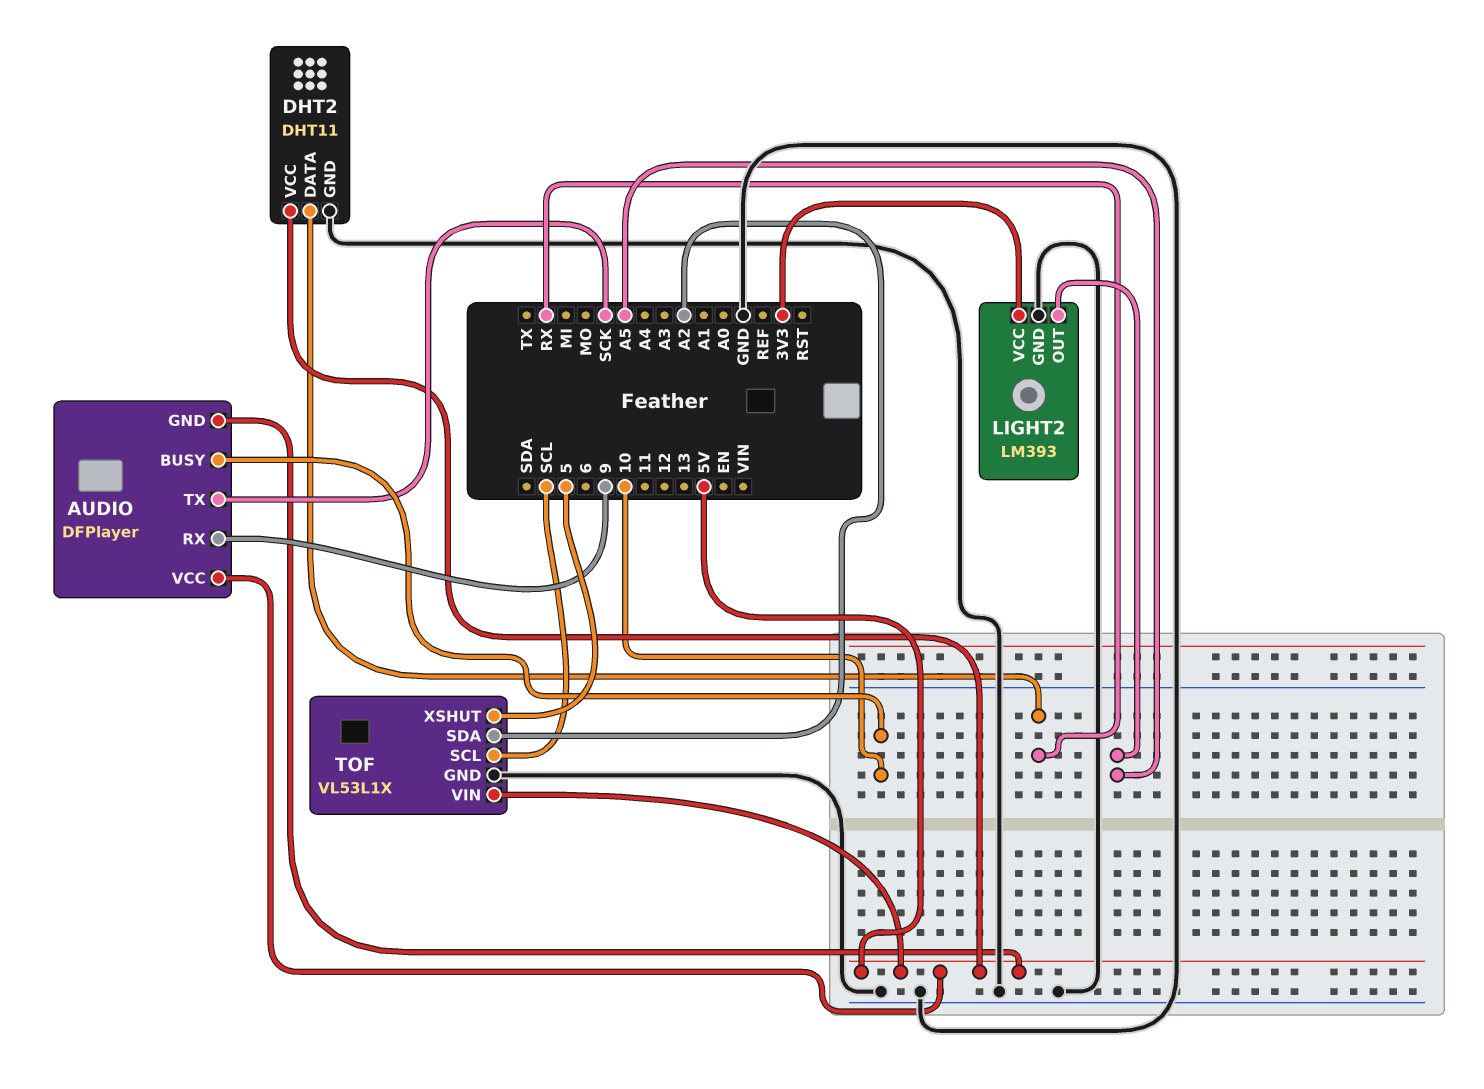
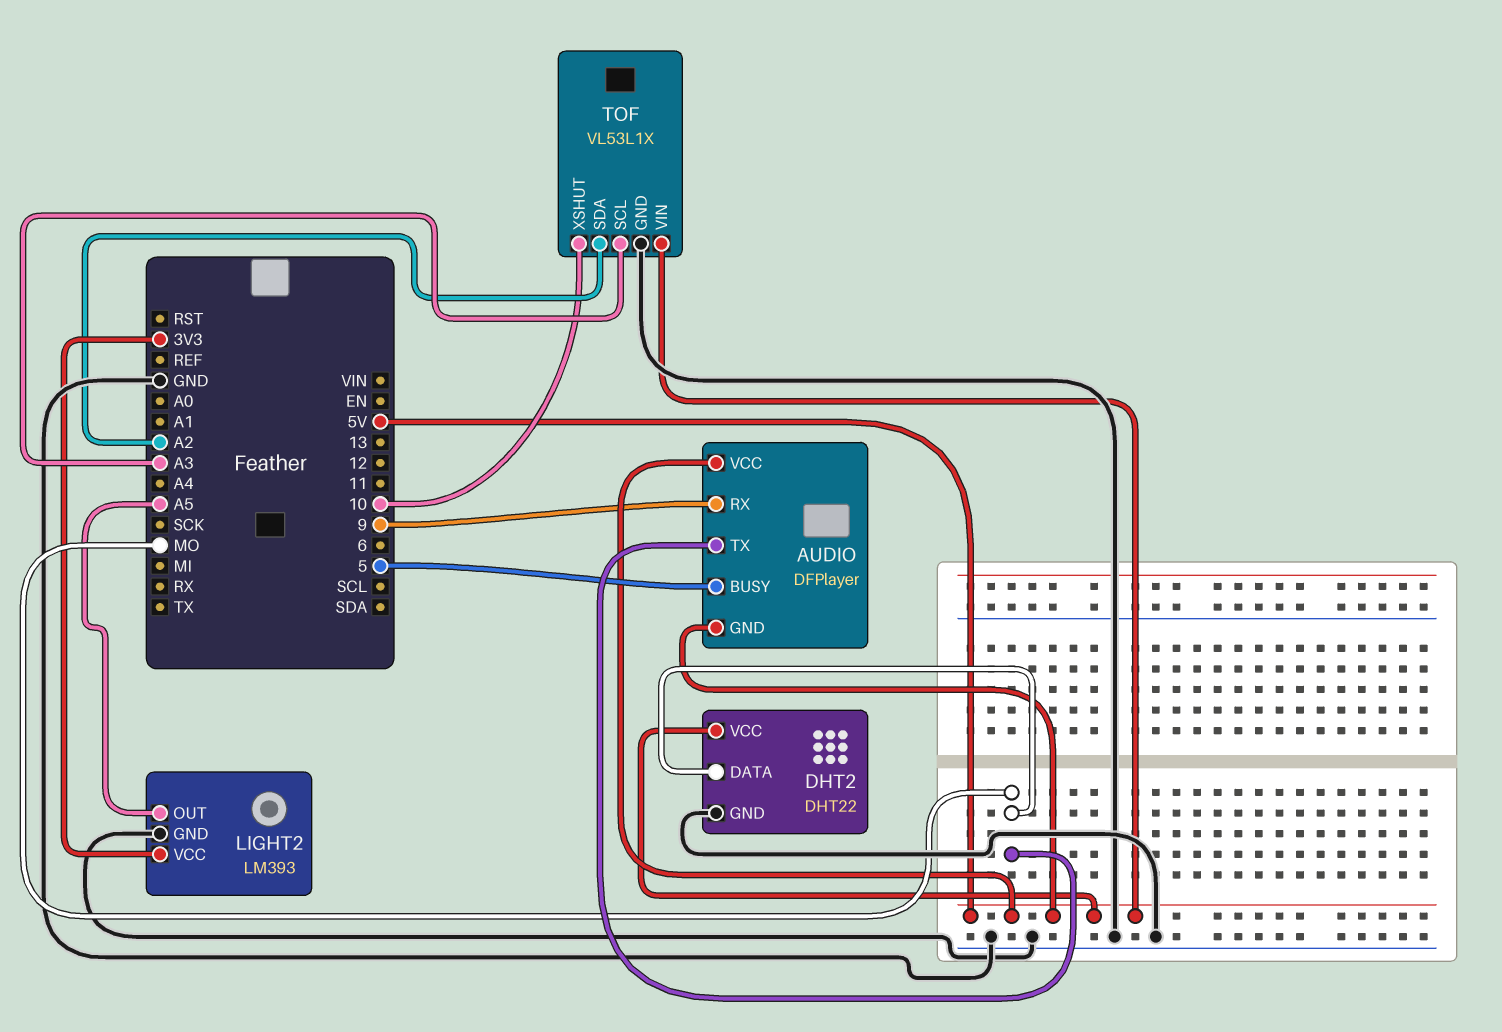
AUDIO pin BUSY: 10 -> 5
AUDIO pin TX: SCK -> MO
DHT2: DHT11 -> DHT22
DHT2 pin DATA: RX -> MO
TOF pin SCL: SCL -> A3
TOF pin XSHUT: 5 -> 10

